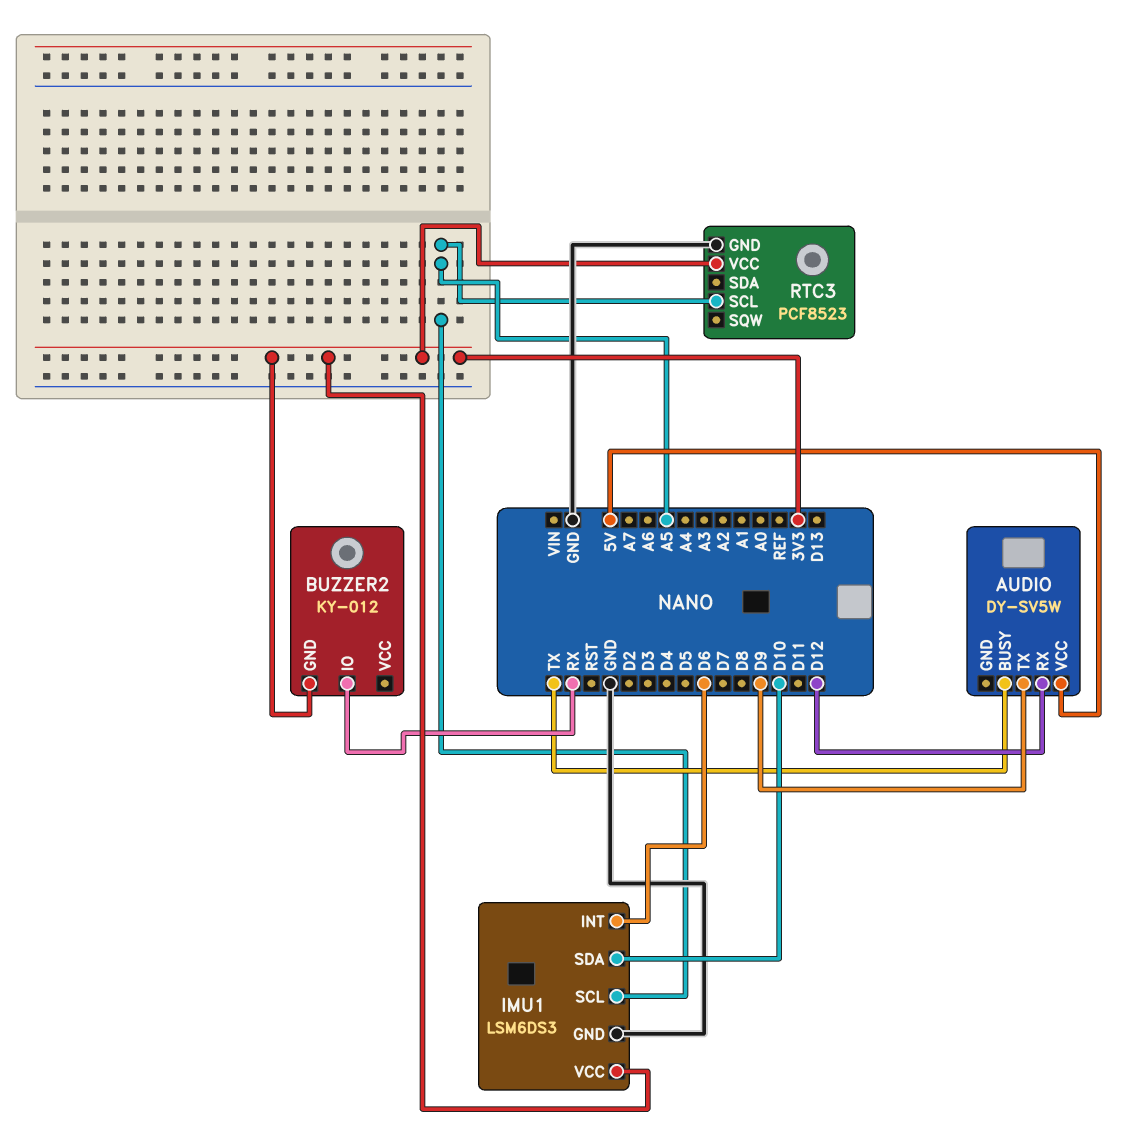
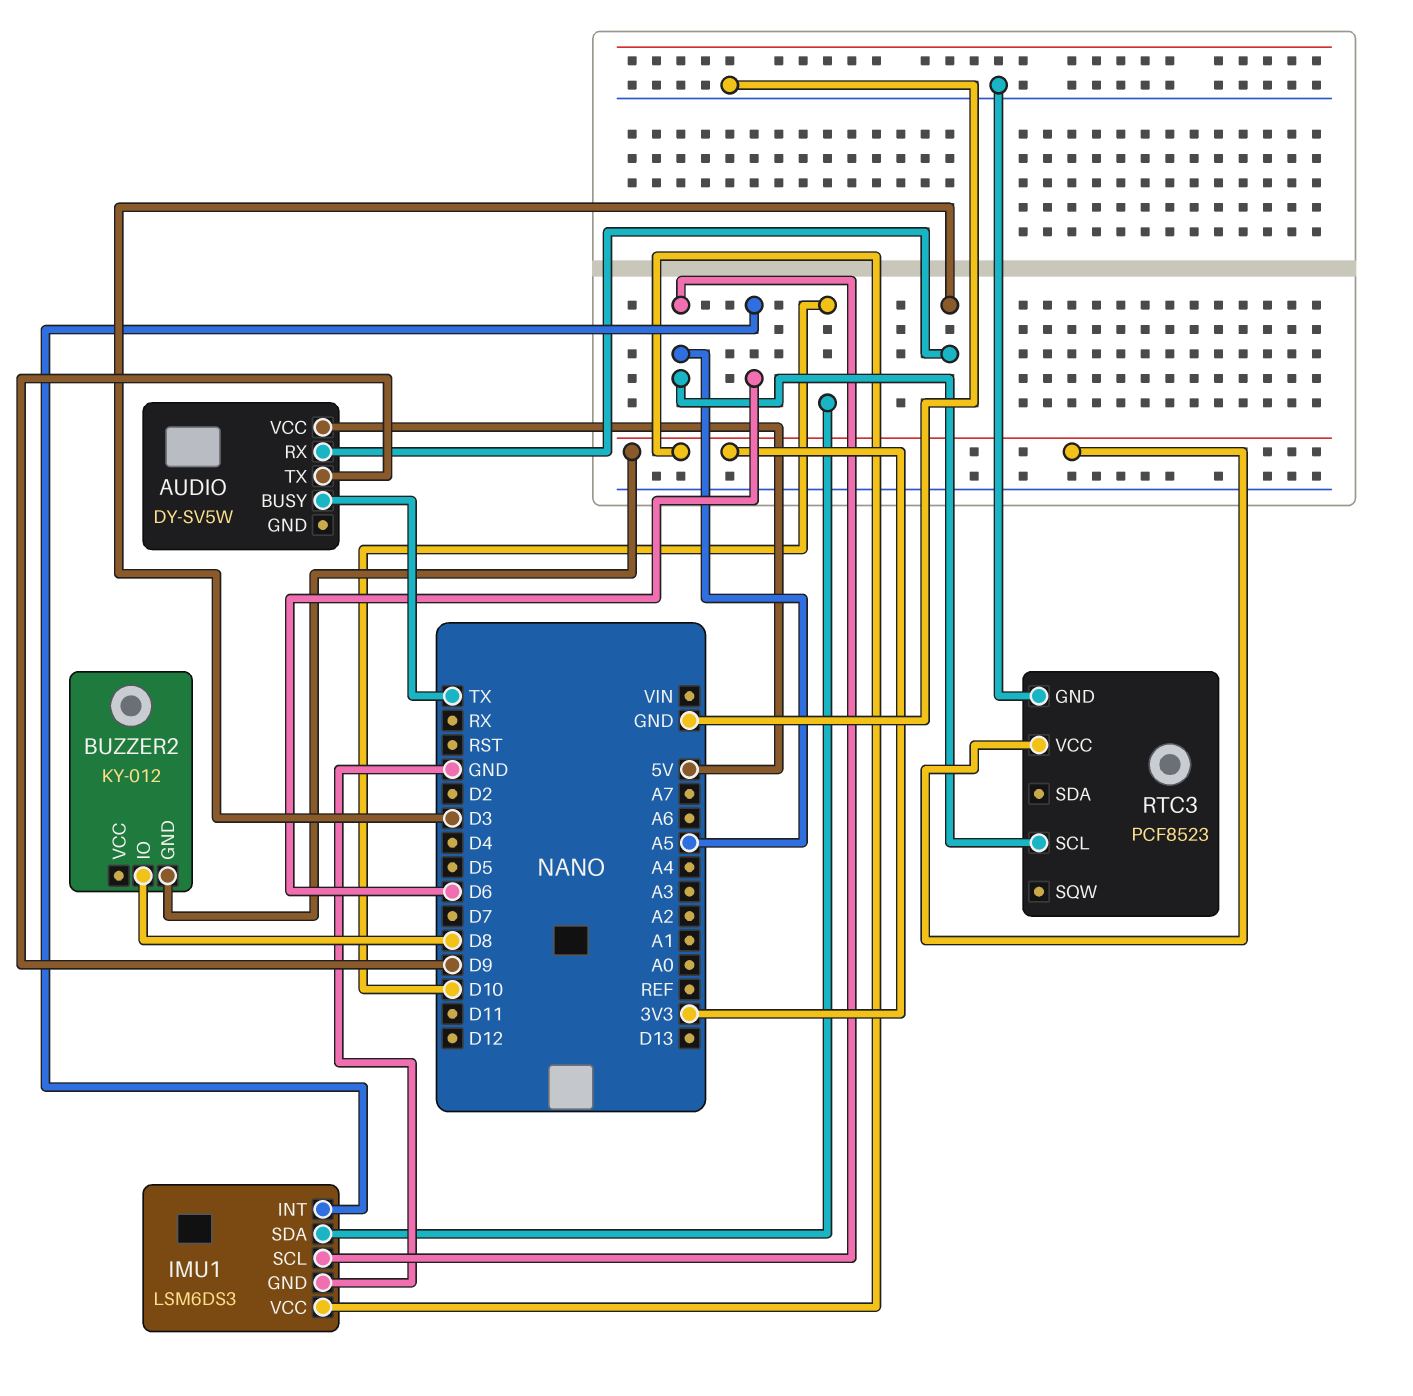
AUDIO pin RX: D12 -> D3
BUZZER2 pin IO: RX -> D8

